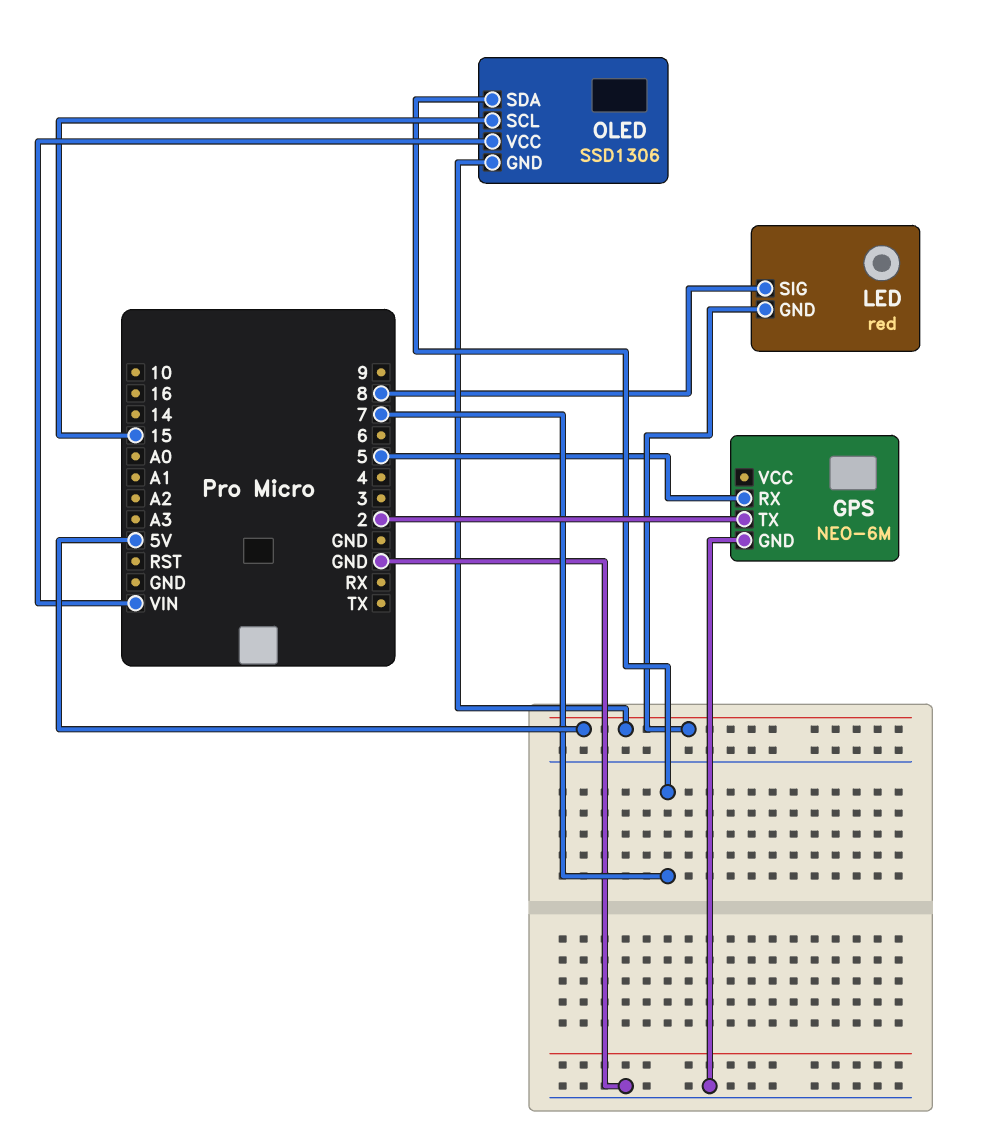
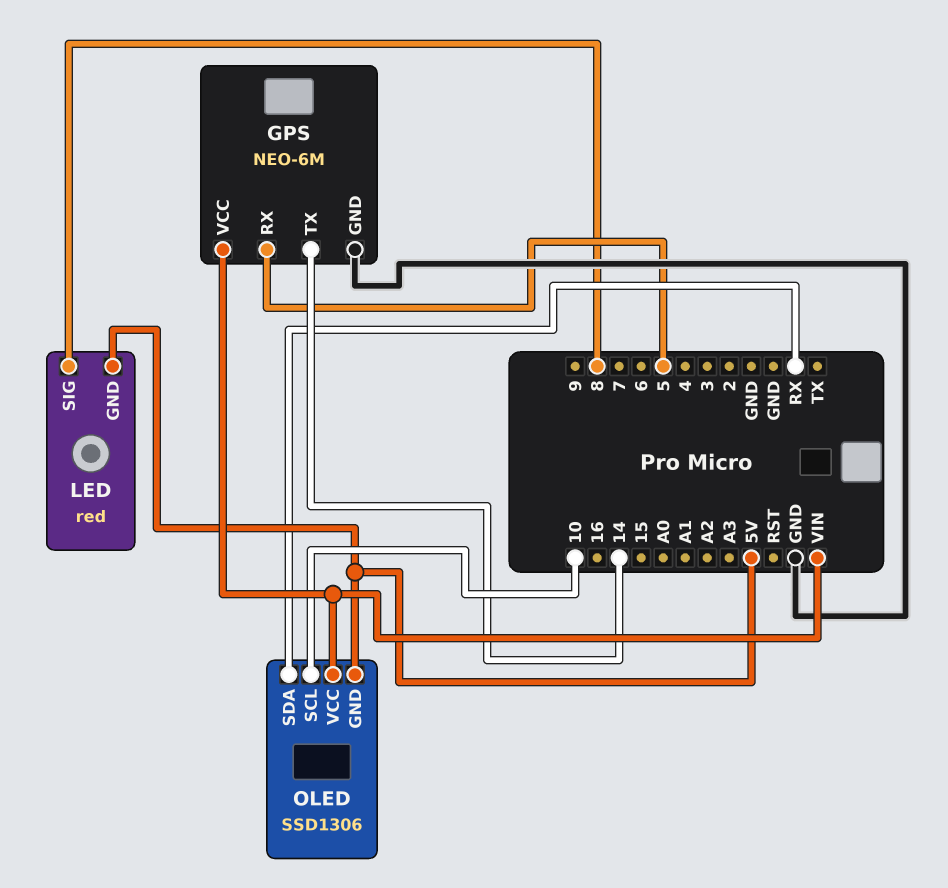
GPS pin TX: 2 -> 14
GPS pin VCC: none -> VIN
OLED pin SCL: 15 -> 10
OLED pin SDA: 7 -> RX

